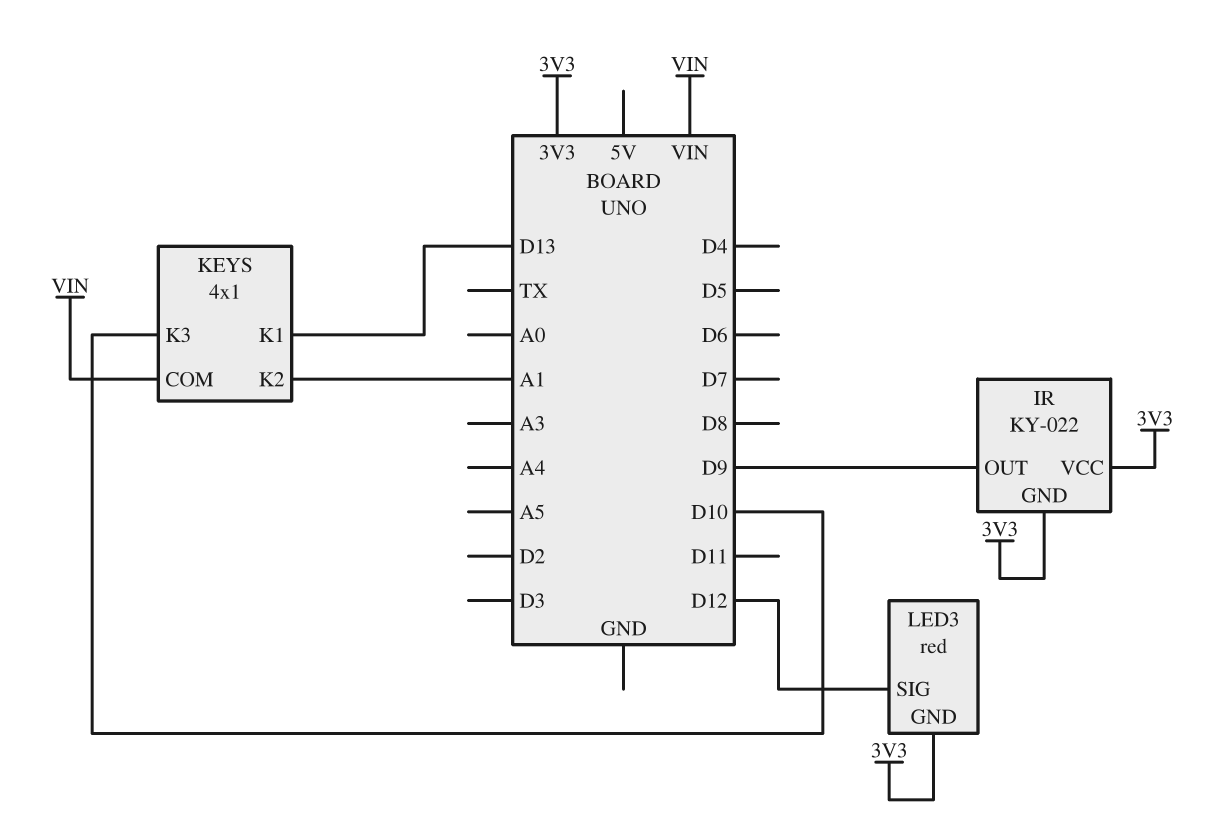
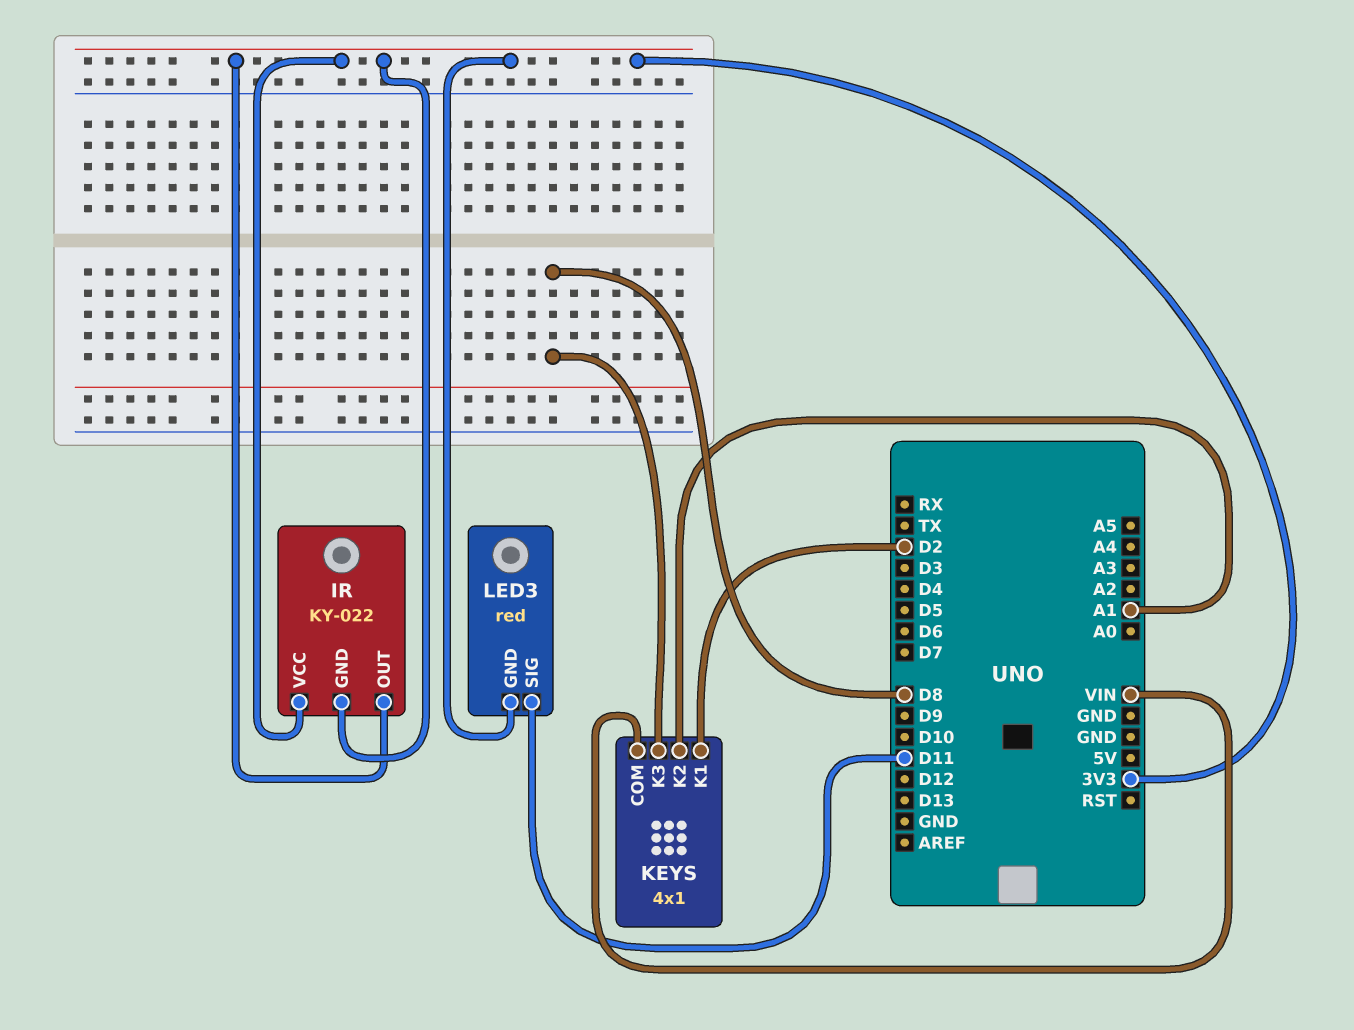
IR pin OUT: D9 -> 3V3
KEYS pin K1: D13 -> D2
KEYS pin K3: D10 -> D8
LED3 pin SIG: D12 -> D11

